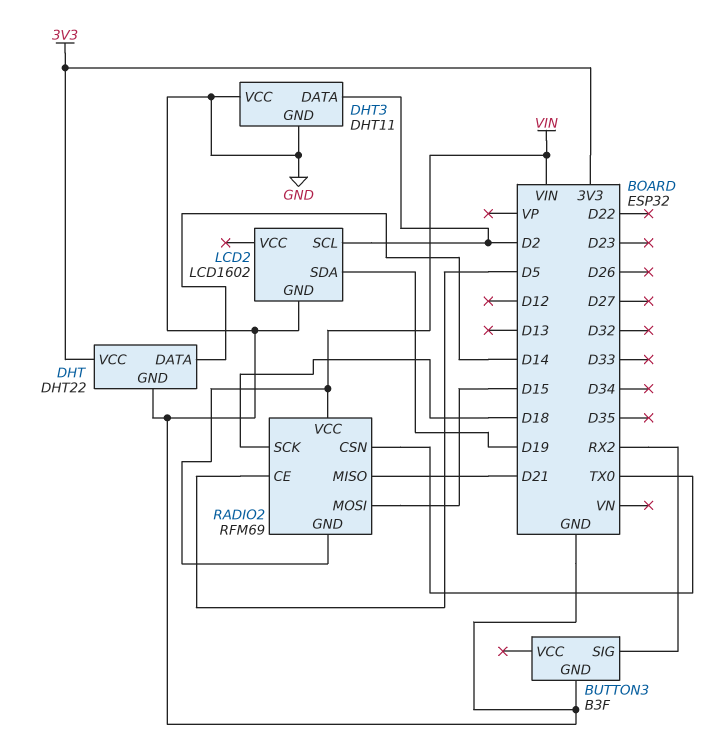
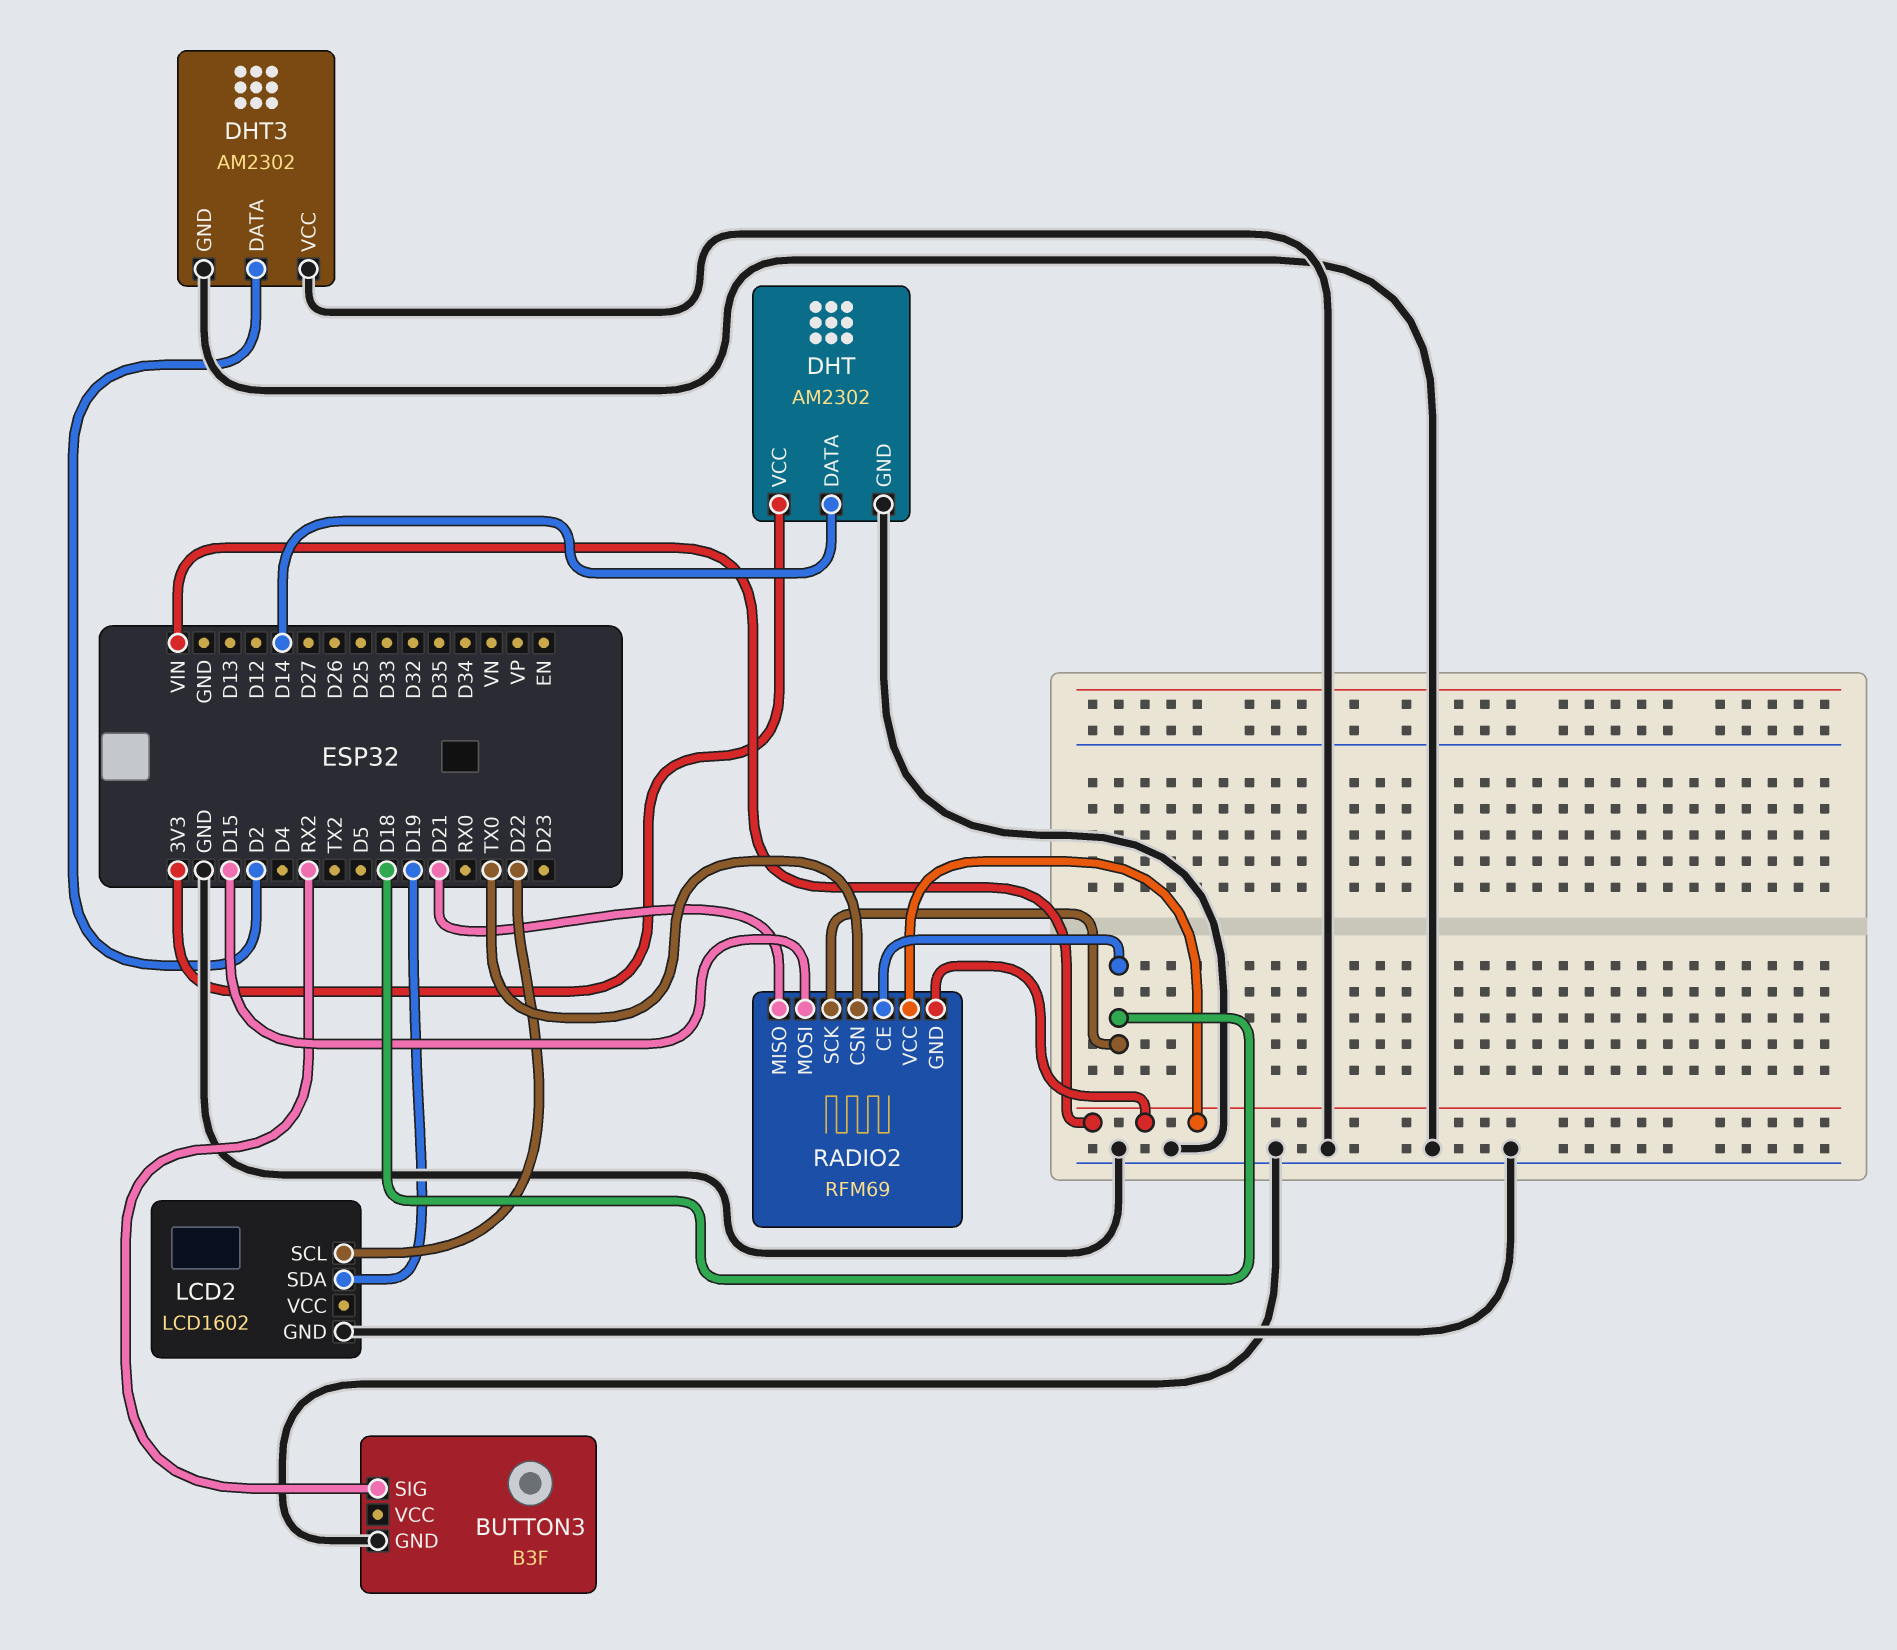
DHT: DHT22 -> AM2302
DHT3: DHT11 -> AM2302
LCD2 pin SCL: D2 -> D22
RADIO2 pin CE: D5 -> D18

